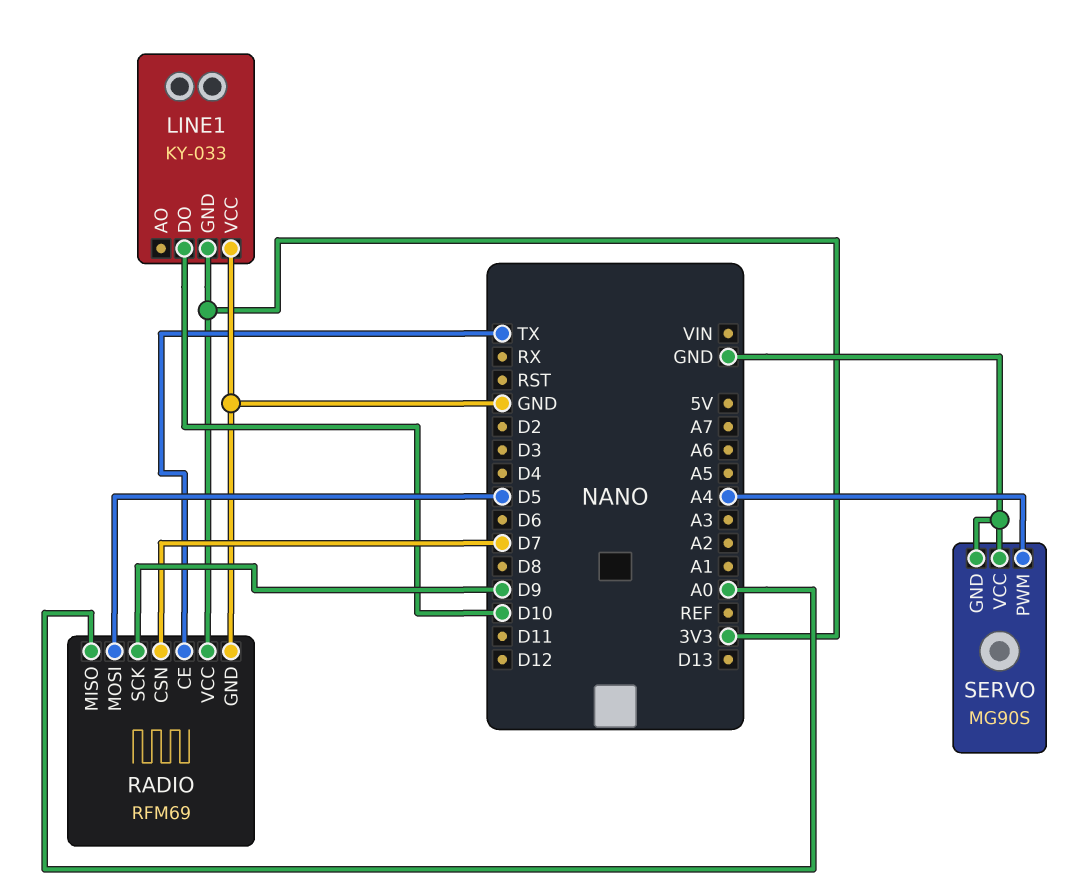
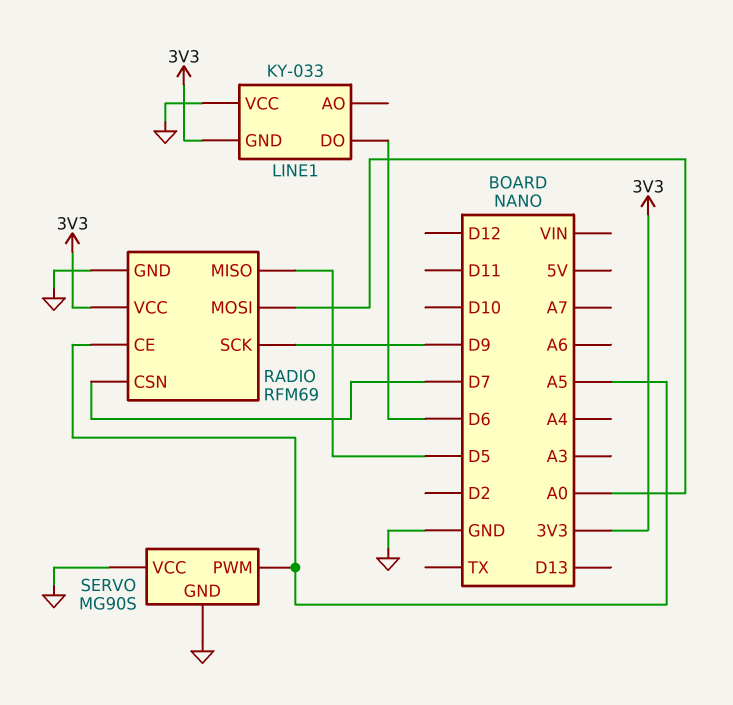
LINE1 pin DO: D10 -> D6
RADIO pin CE: TX -> A5
RADIO pin MISO: A0 -> D5
RADIO pin MOSI: D5 -> A0
SERVO pin PWM: A4 -> A5

